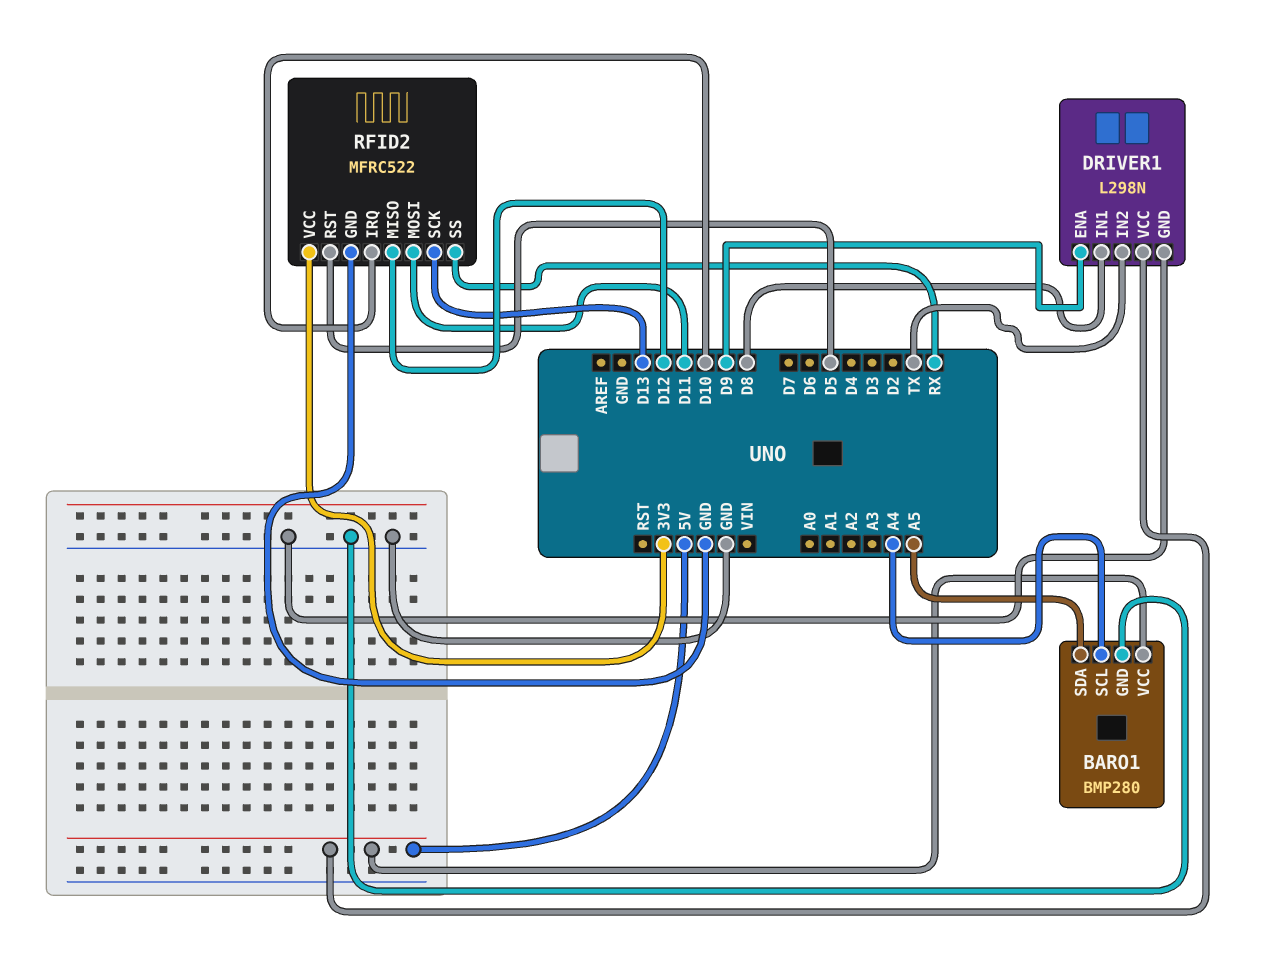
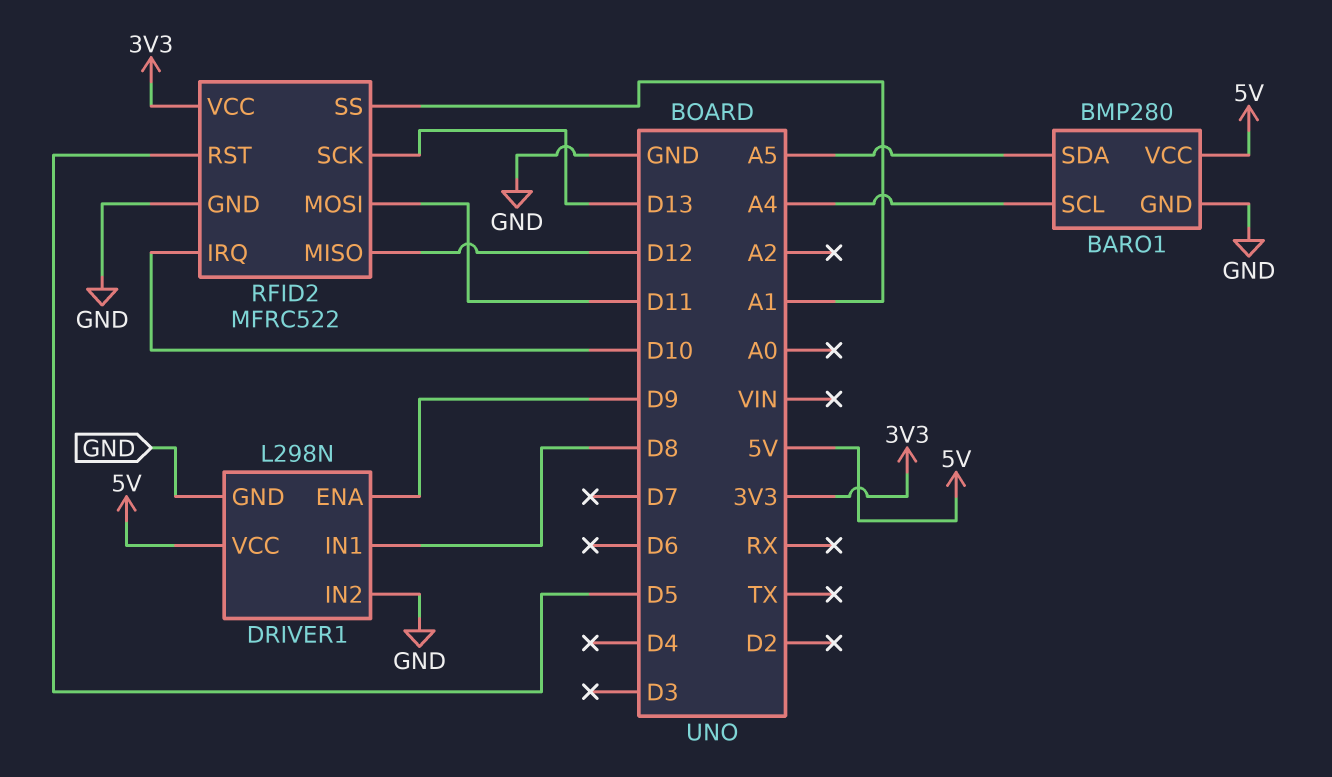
DRIVER1 pin IN2: TX -> GND
RFID2 pin SS: RX -> A1

